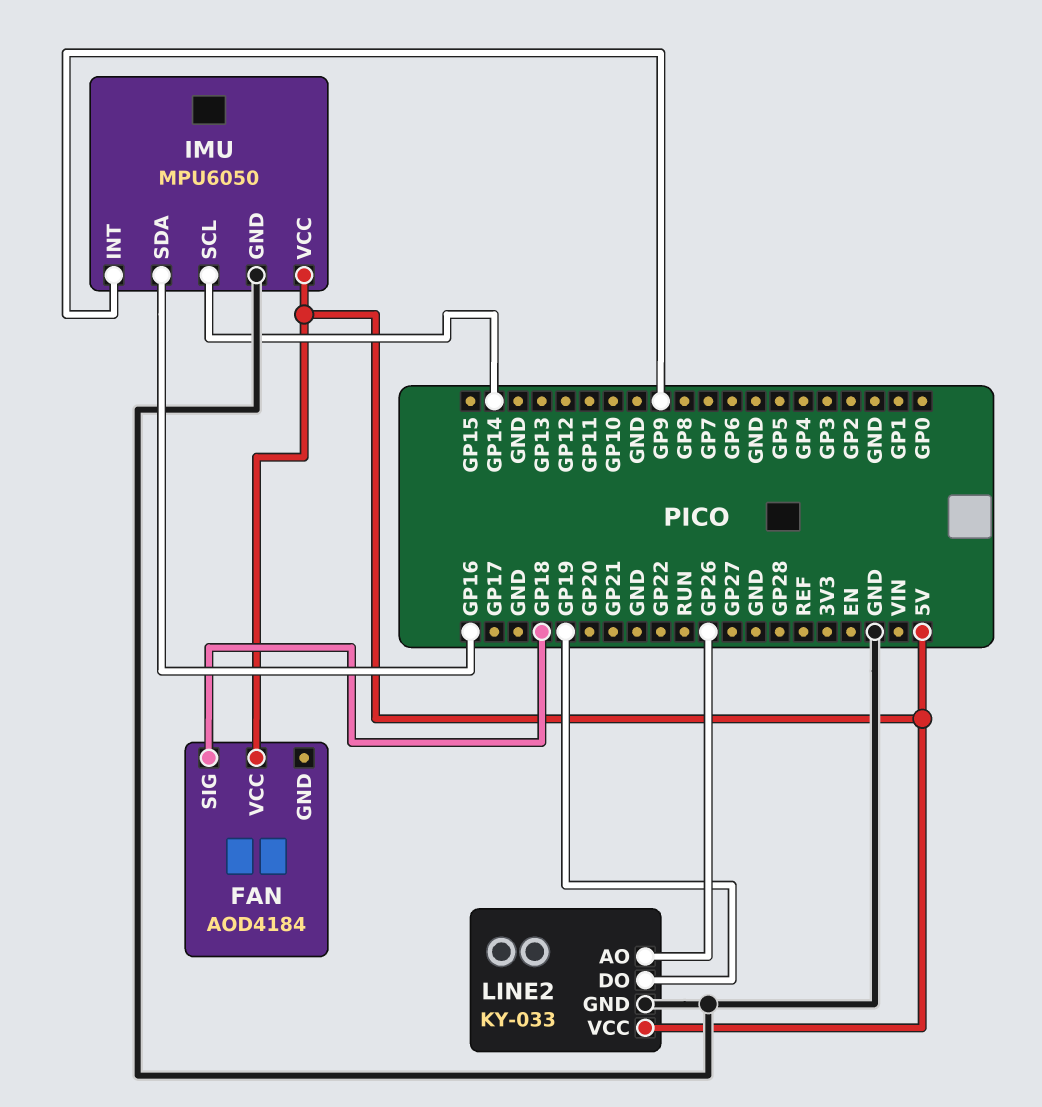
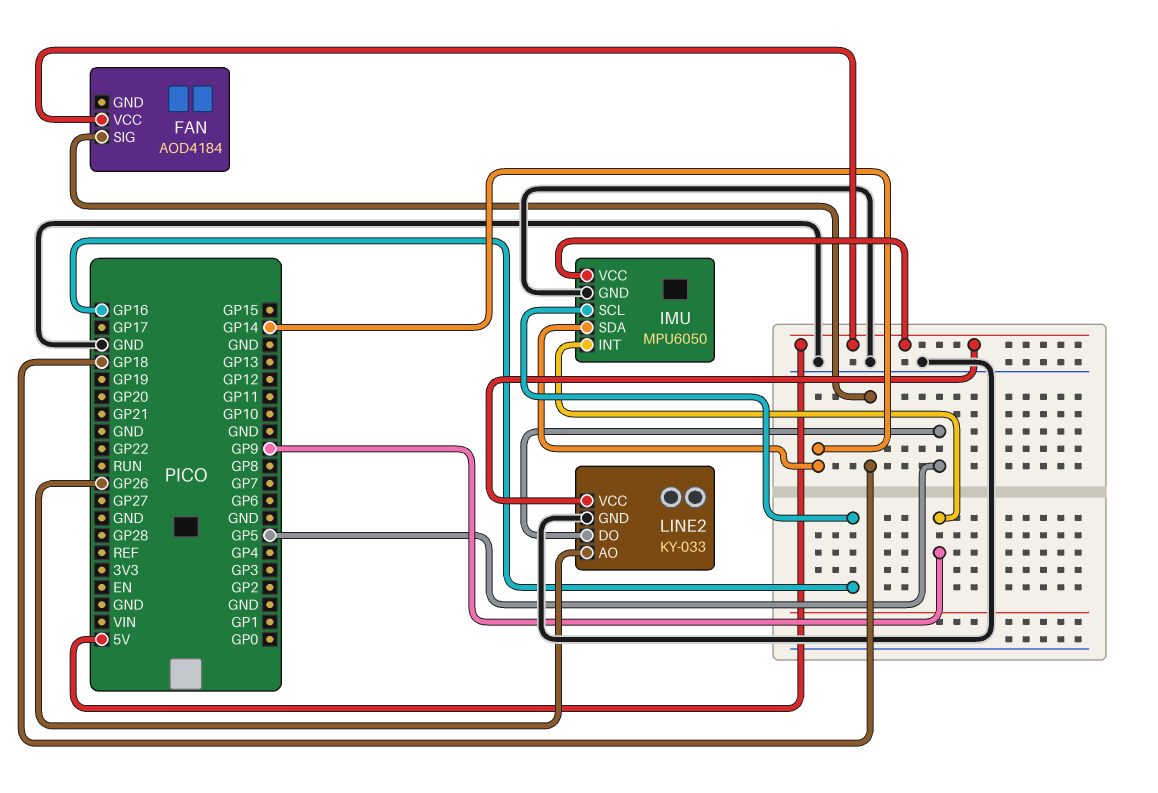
IMU pin SCL: GP14 -> GP16
IMU pin SDA: GP16 -> GP14
LINE2 pin DO: GP19 -> GP5

